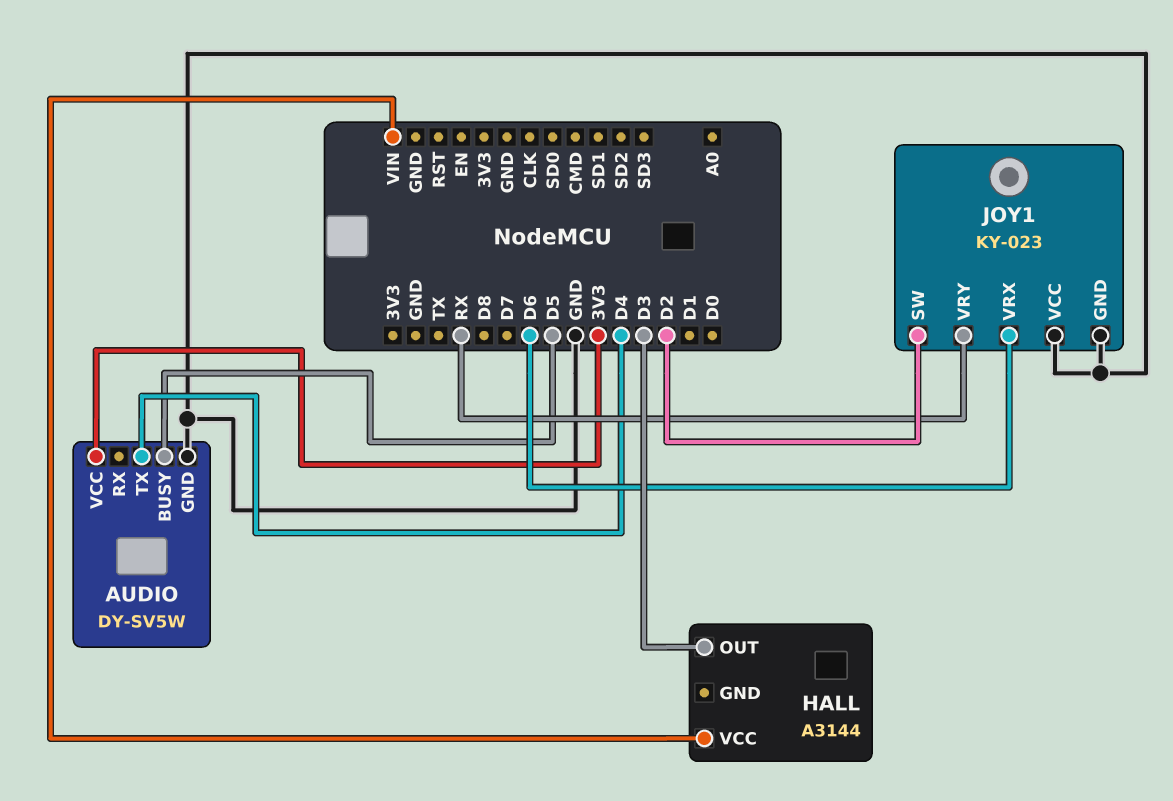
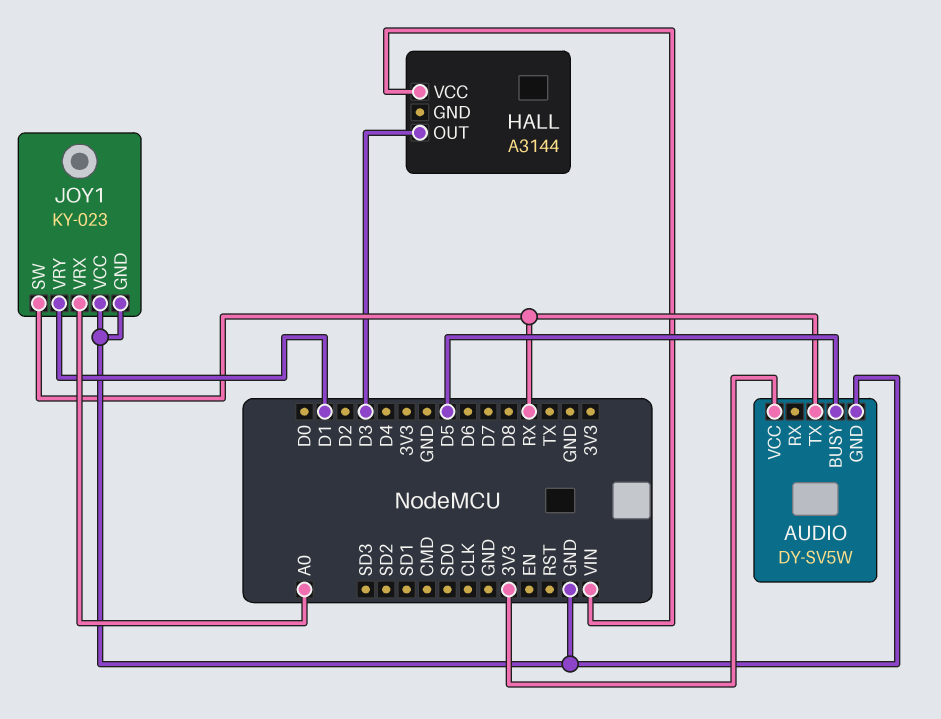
AUDIO pin TX: D4 -> RX
JOY1 pin SW: D2 -> RX
JOY1 pin VRX: D6 -> A0
JOY1 pin VRY: RX -> D1

